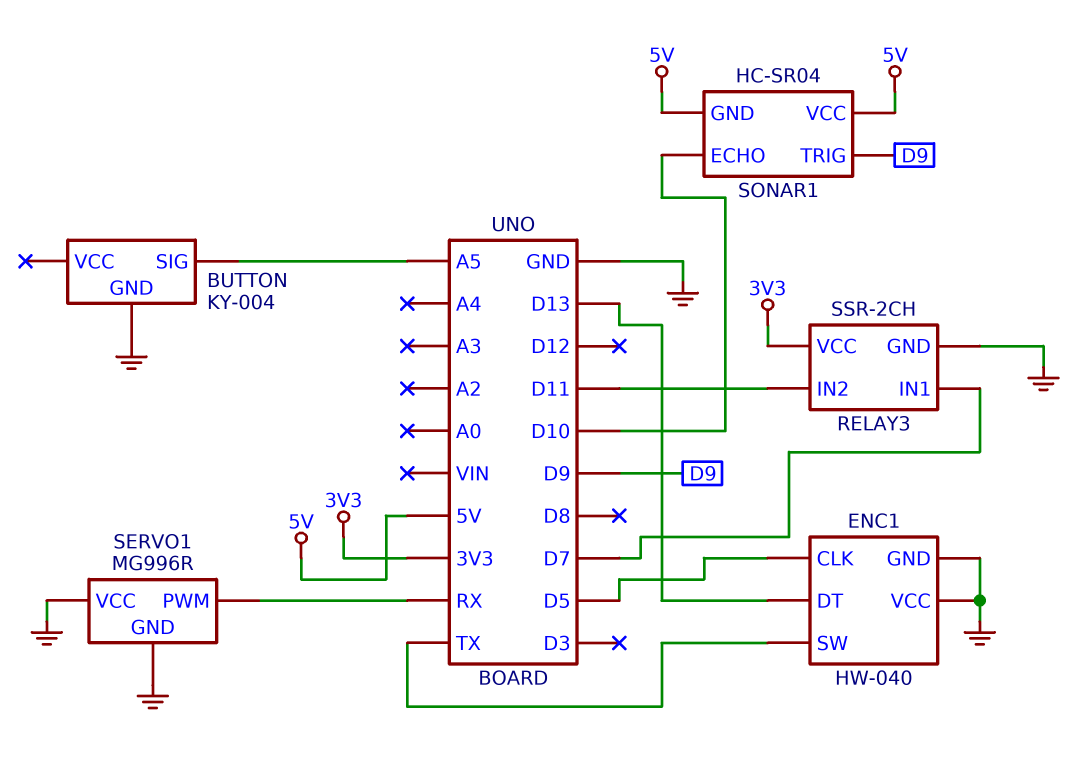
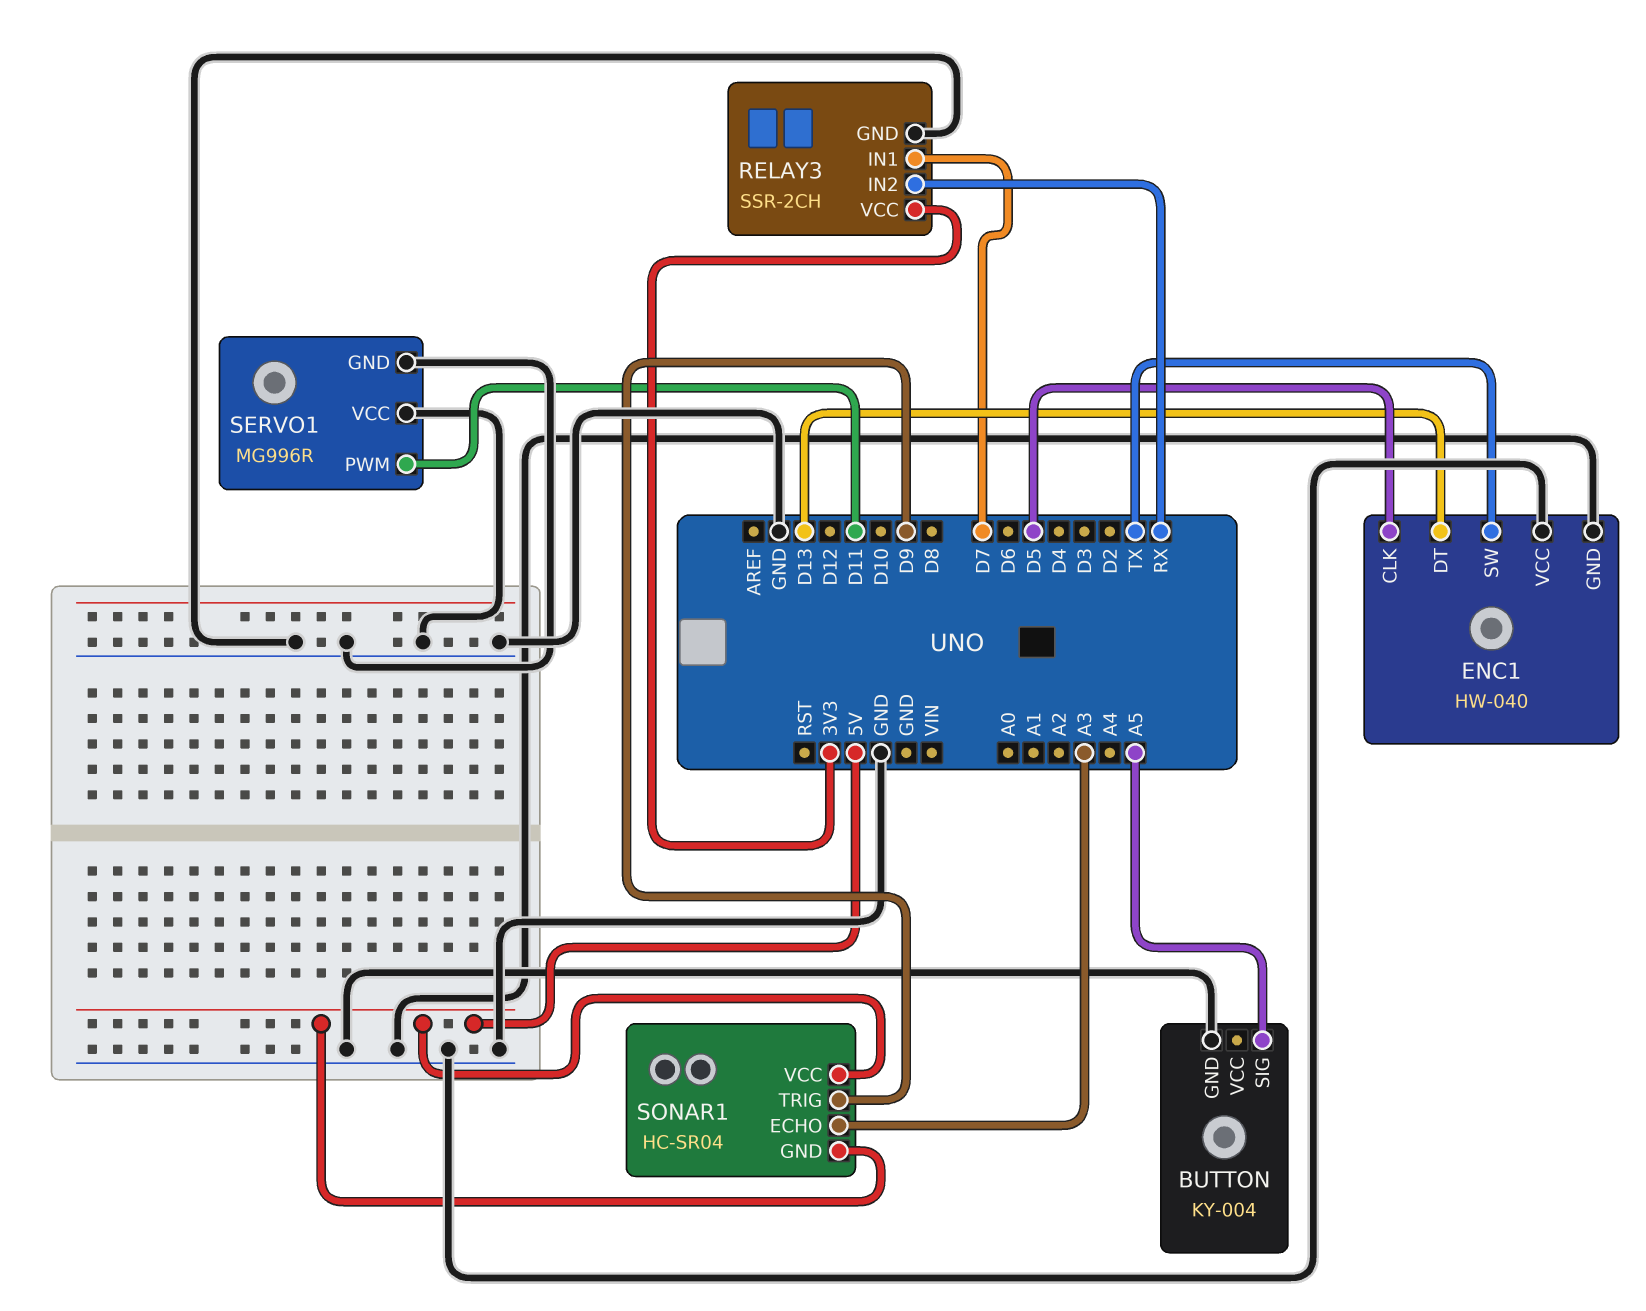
RELAY3 pin IN2: D11 -> RX
SERVO1 pin PWM: RX -> D11
SONAR1 pin ECHO: D10 -> A3

